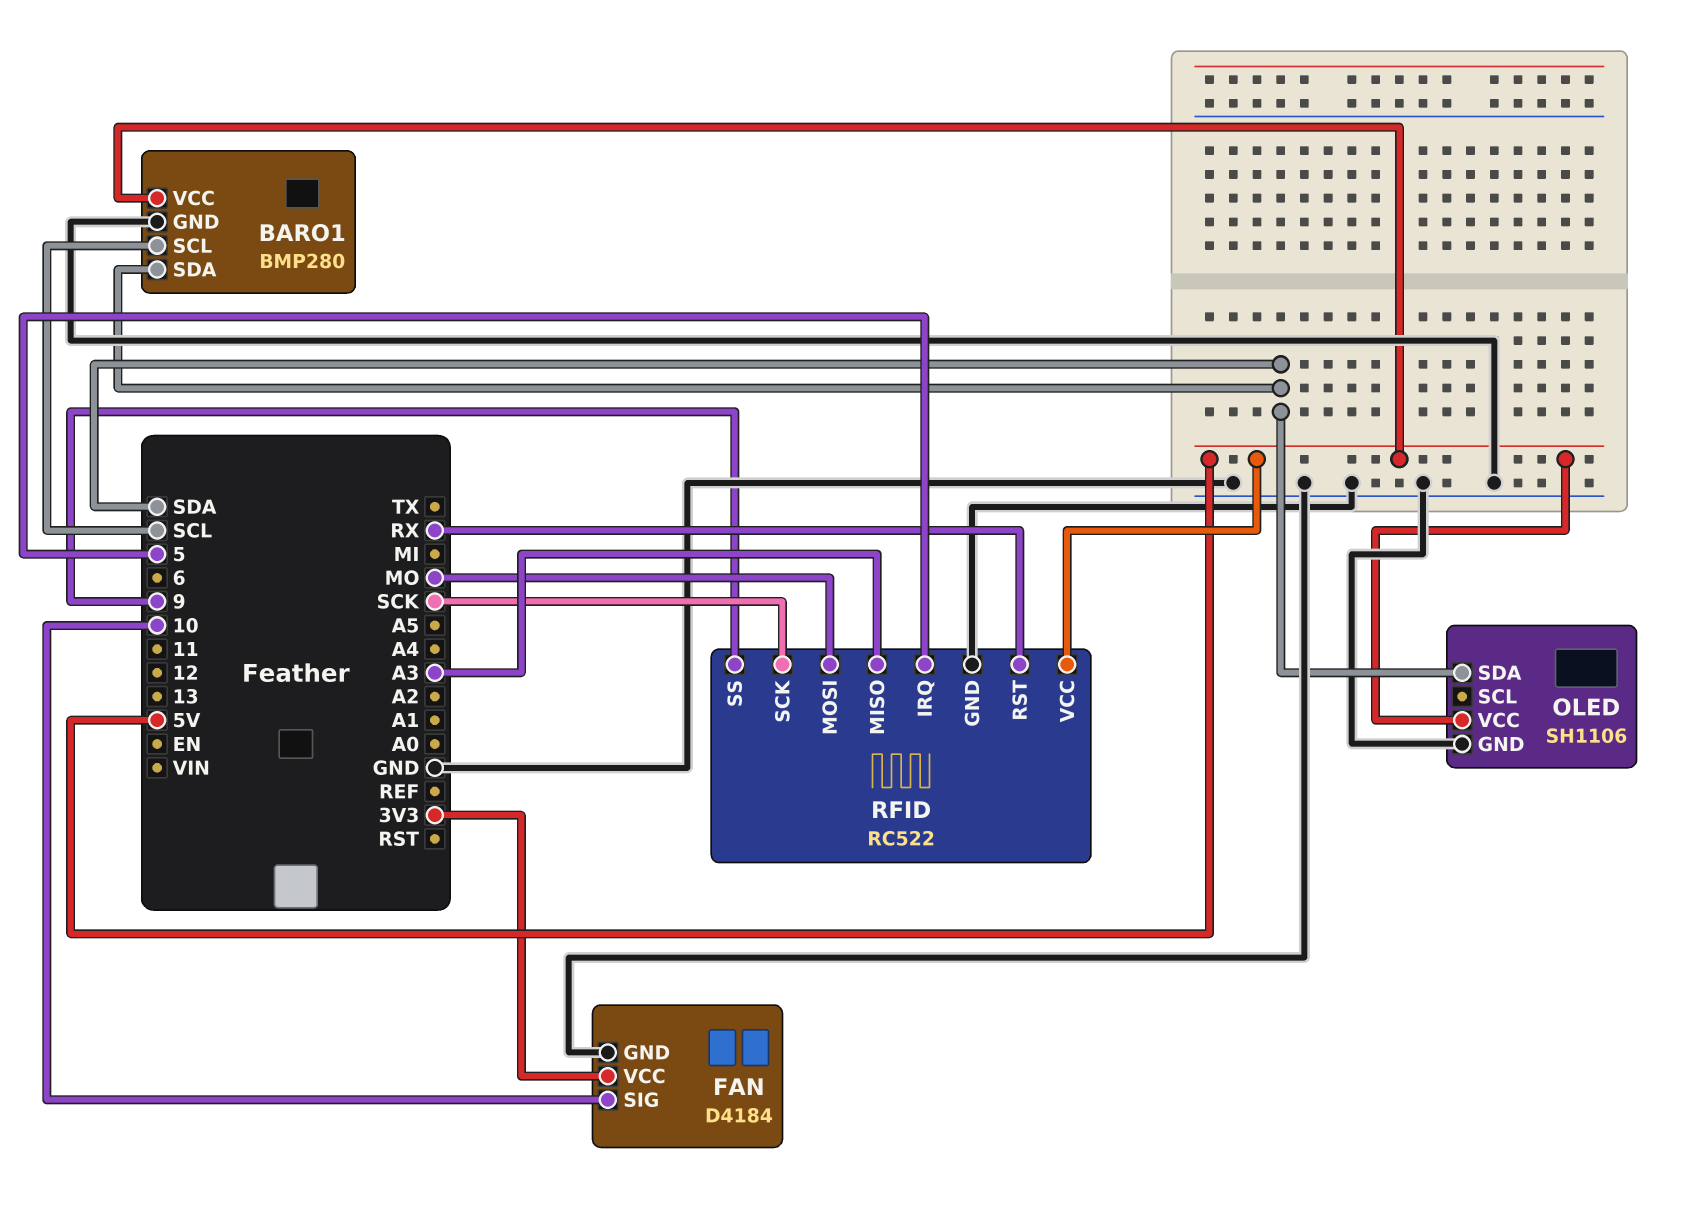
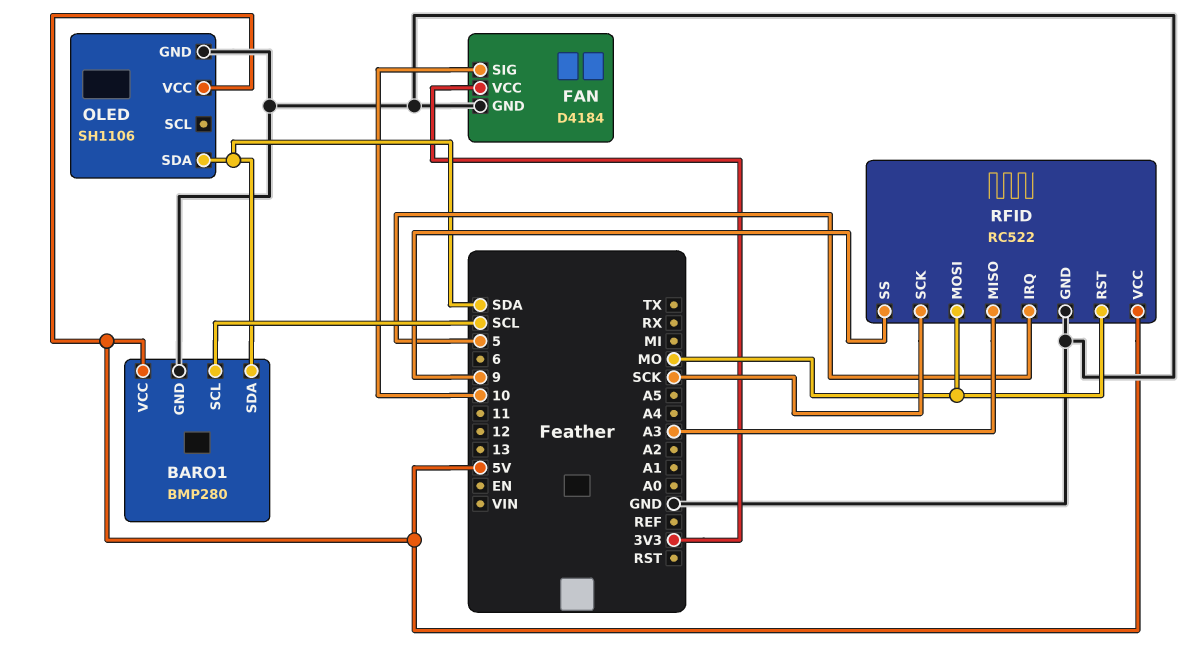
RFID pin RST: RX -> MO

